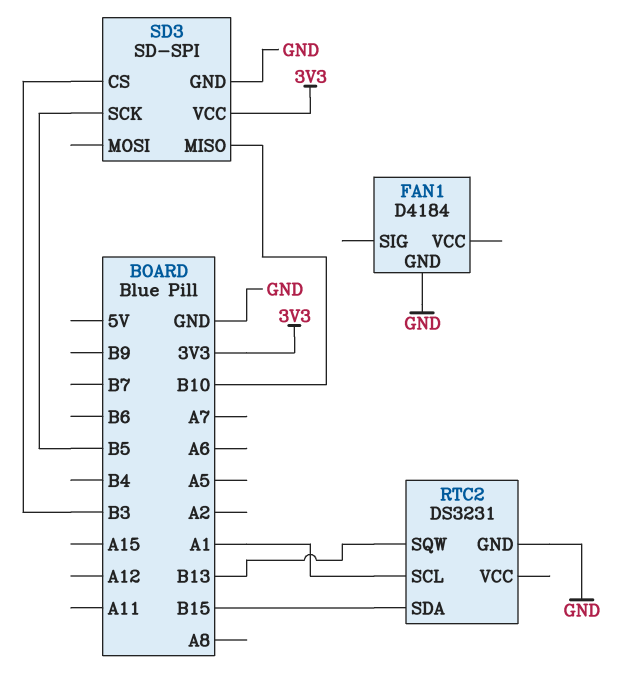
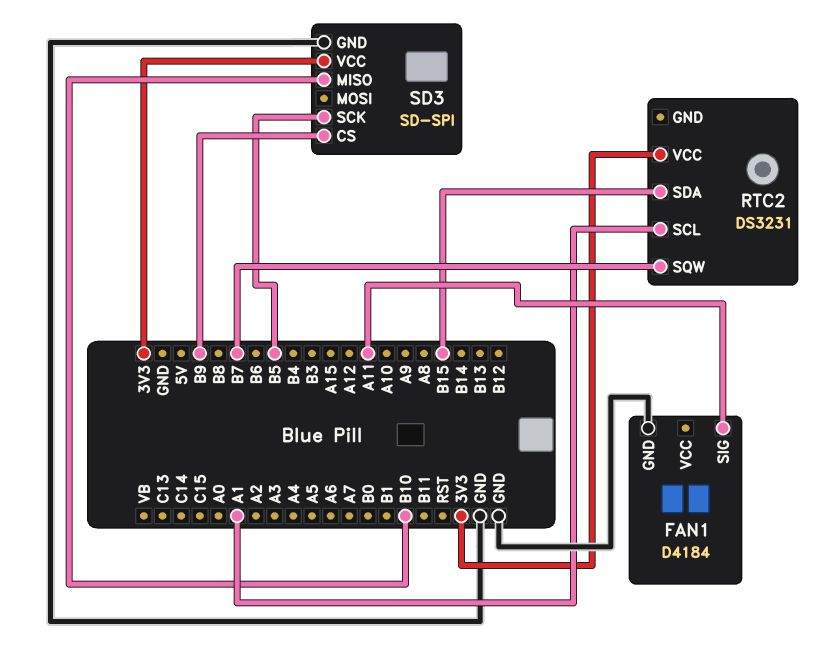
FAN1 pin SIG: none -> A11
RTC2 pin GND: GND -> none
RTC2 pin SQW: B13 -> B7
RTC2 pin VCC: none -> 3V3
SD3 pin CS: B3 -> B9

